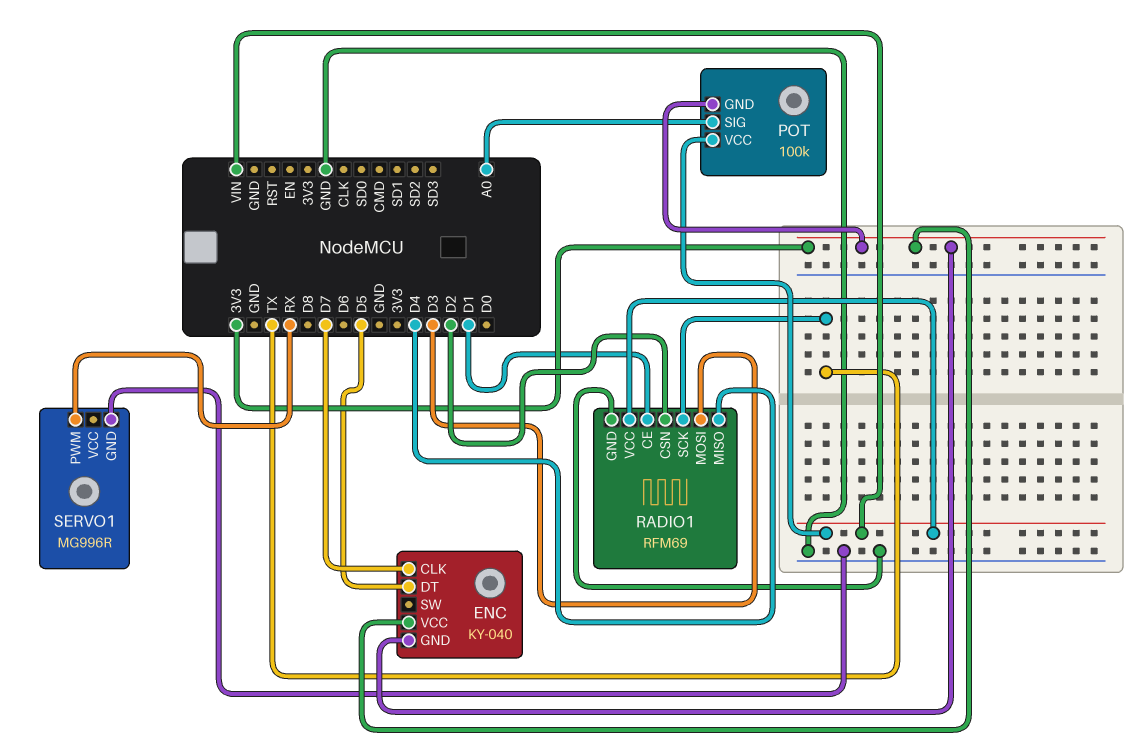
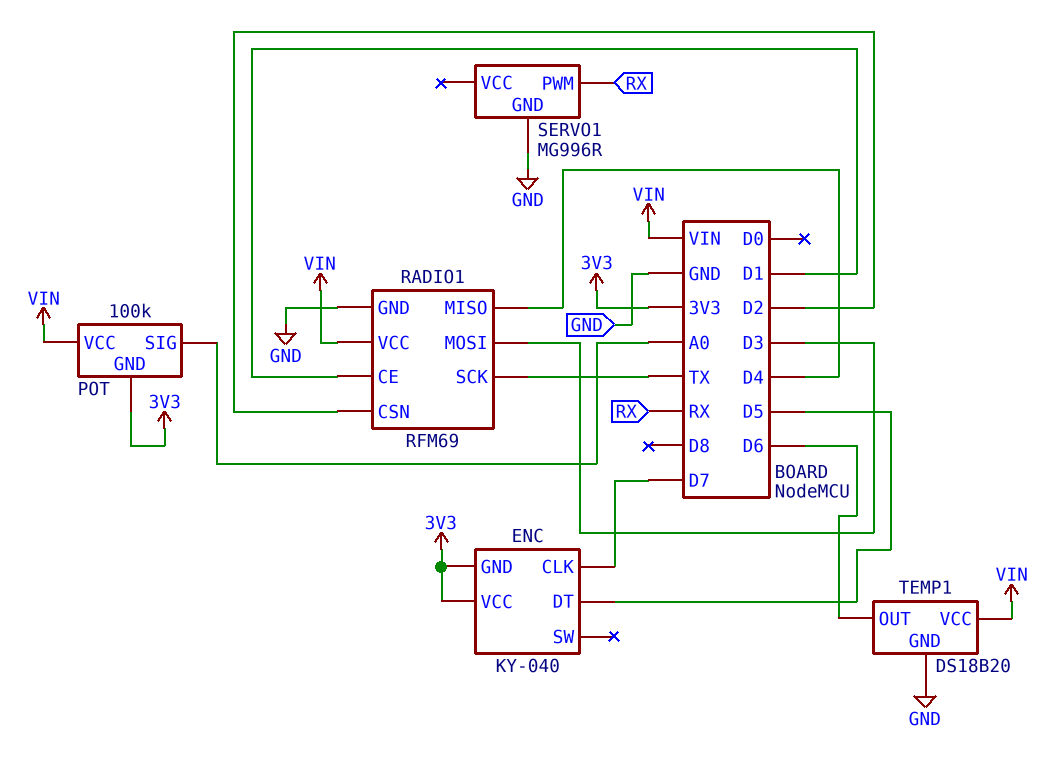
TEMP1: none -> DS18B20
TEMP1 pin GND: none -> GND
TEMP1 pin OUT: none -> D6
TEMP1 pin VCC: none -> VIN

